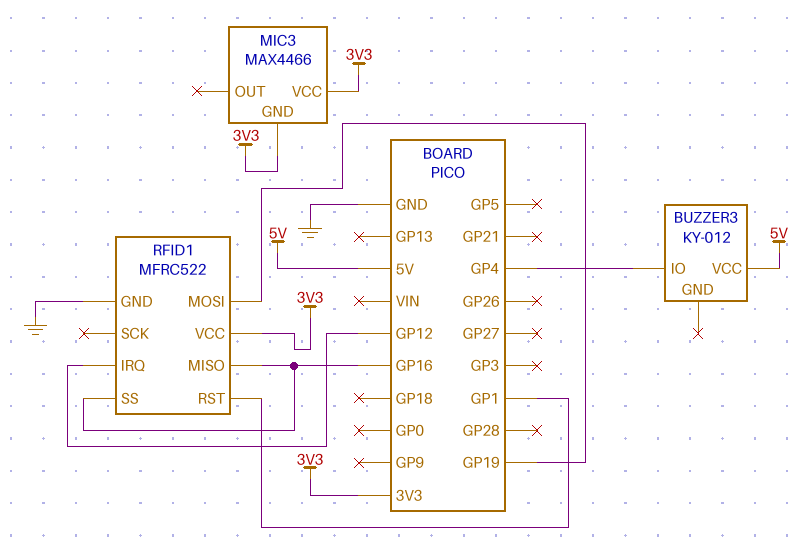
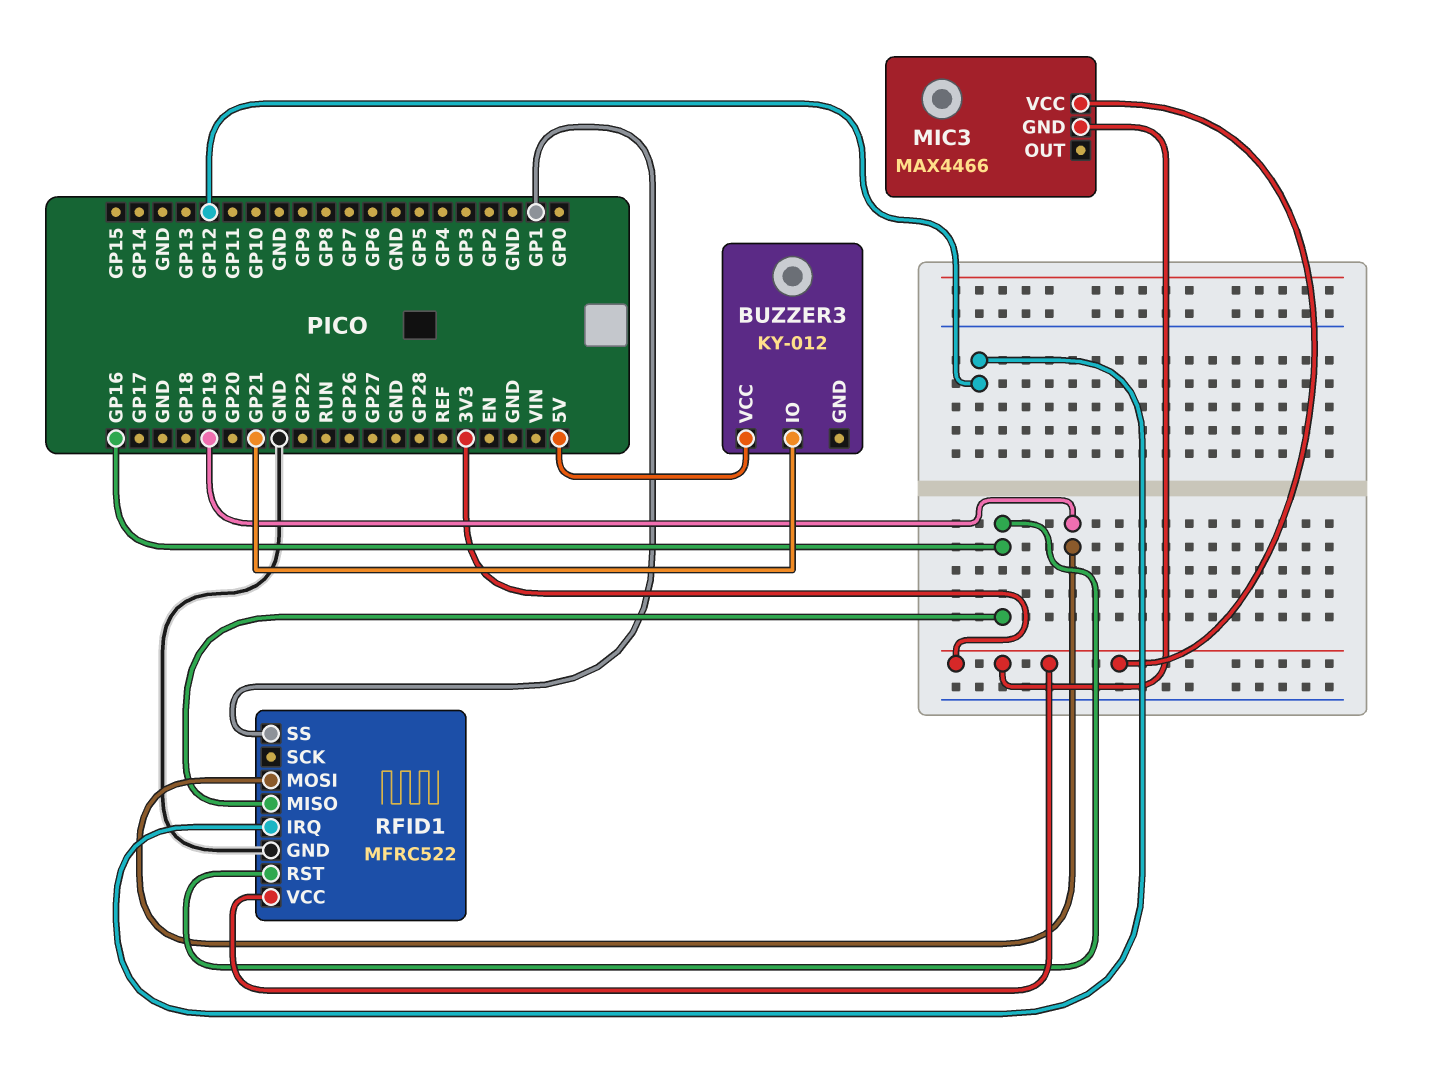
BUZZER3 pin IO: GP4 -> GP21
RFID1 pin RST: GP1 -> GP16
RFID1 pin SS: GP16 -> GP1

